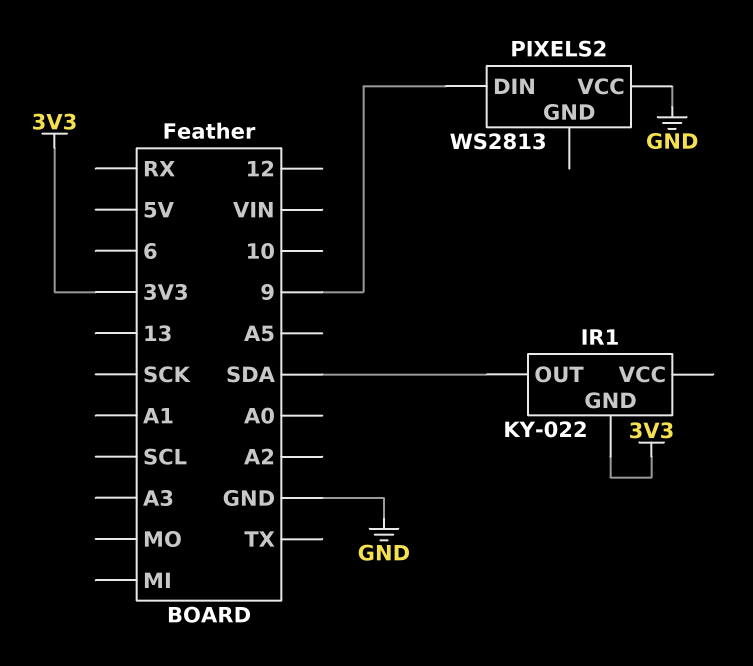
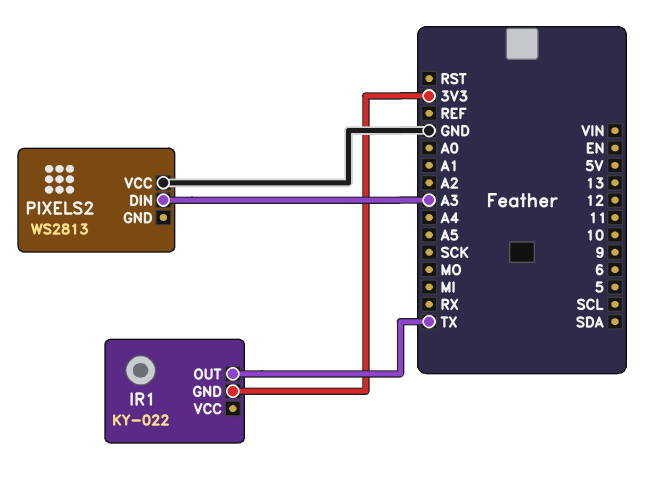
IR1 pin OUT: SDA -> TX
PIXELS2 pin DIN: 9 -> A3

